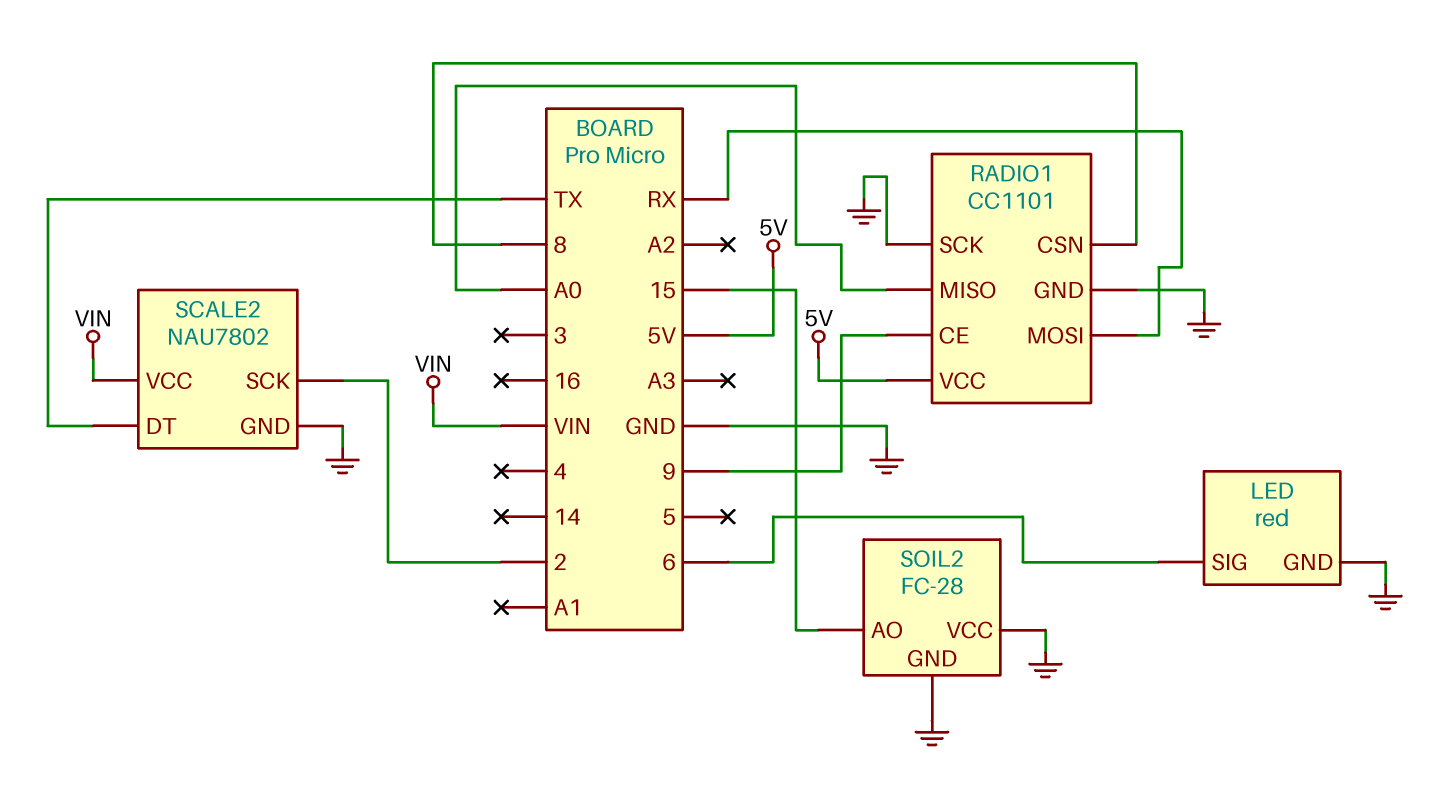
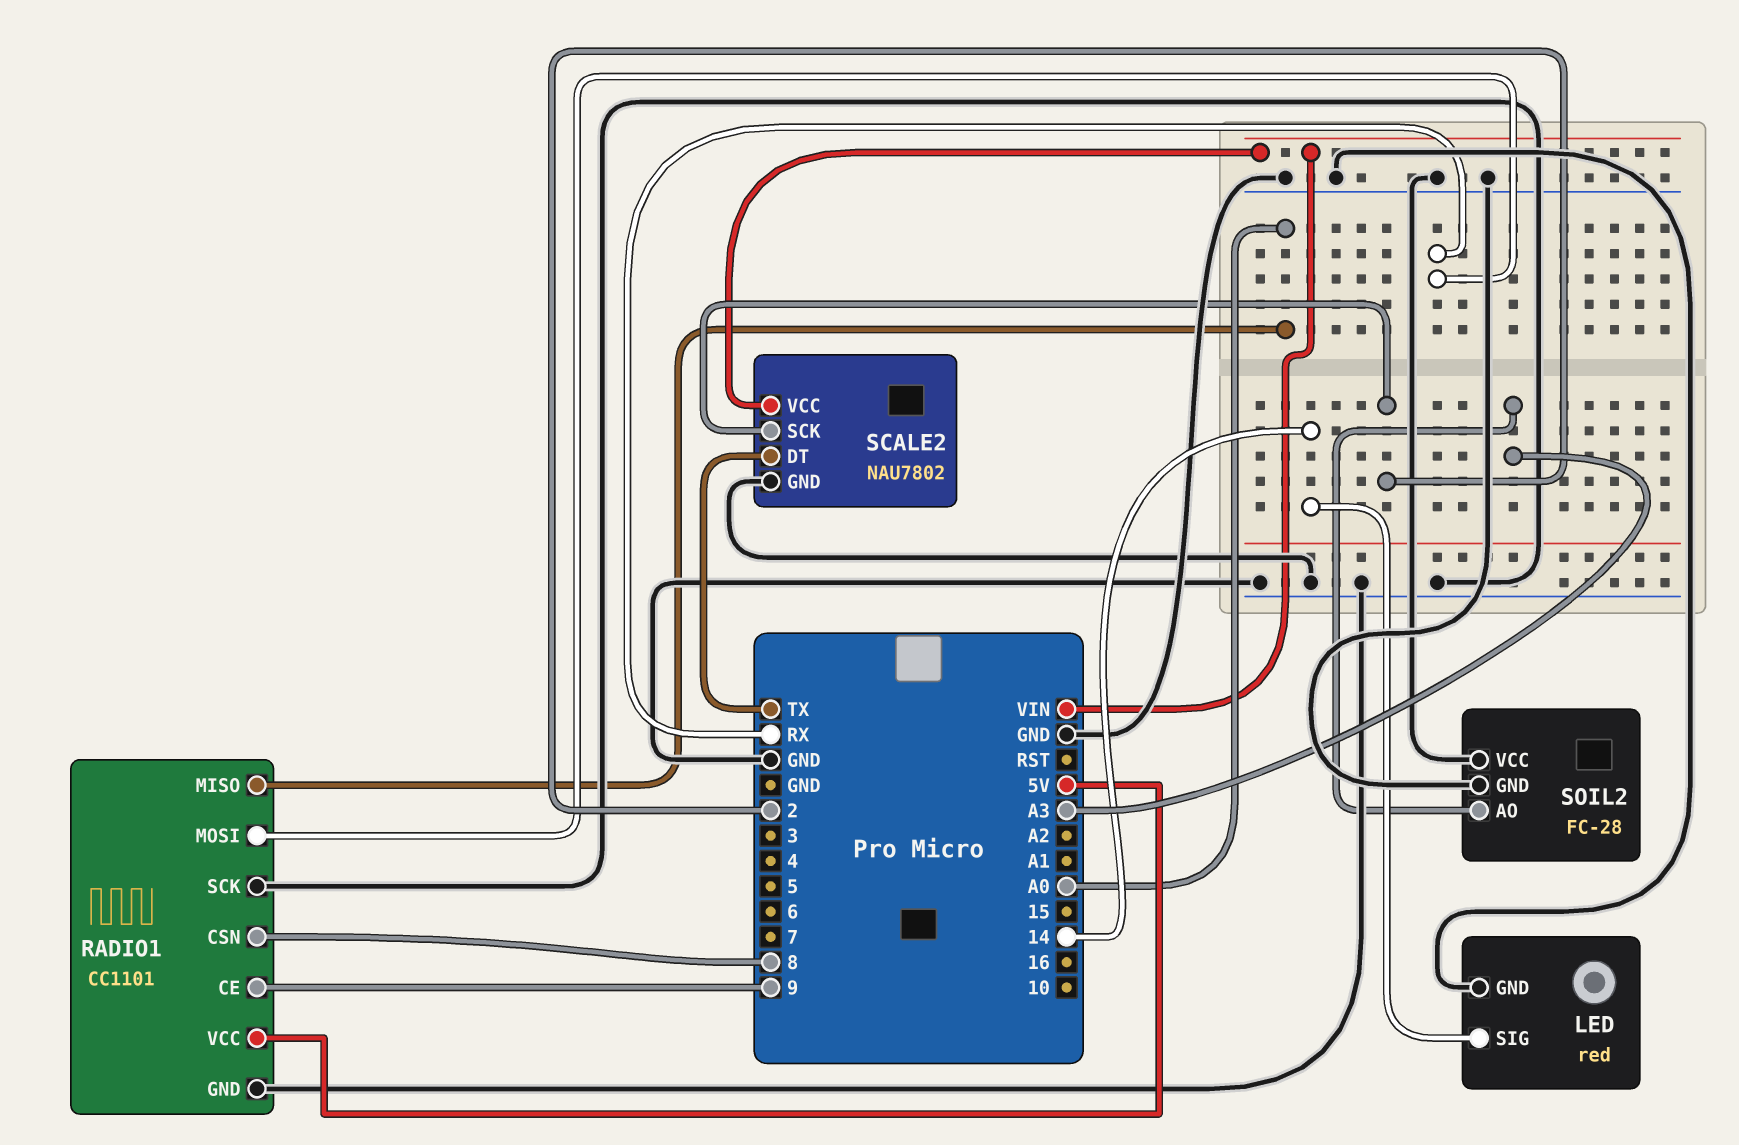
LED pin SIG: 6 -> 14
SOIL2 pin AO: 15 -> A3

